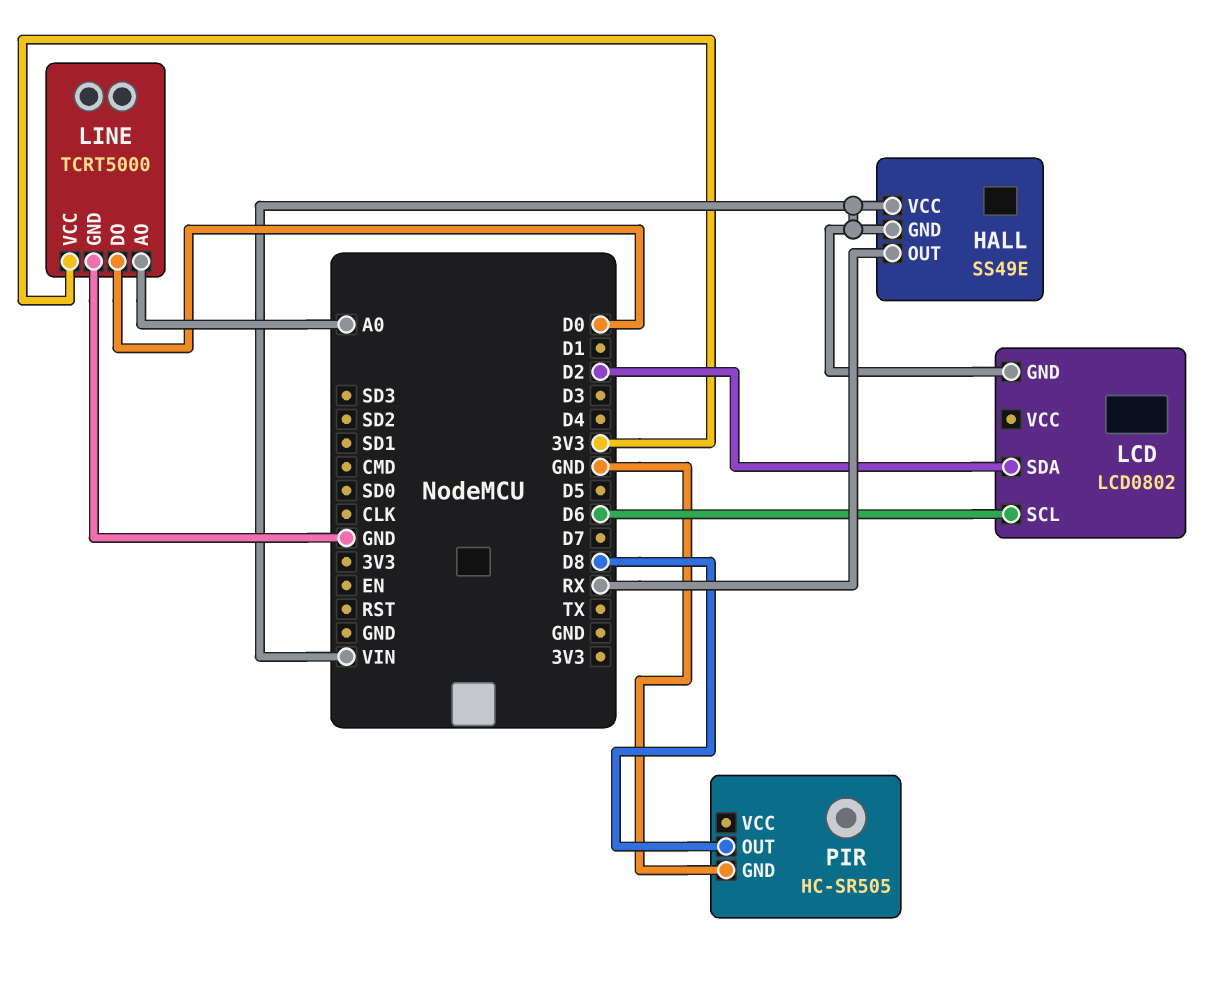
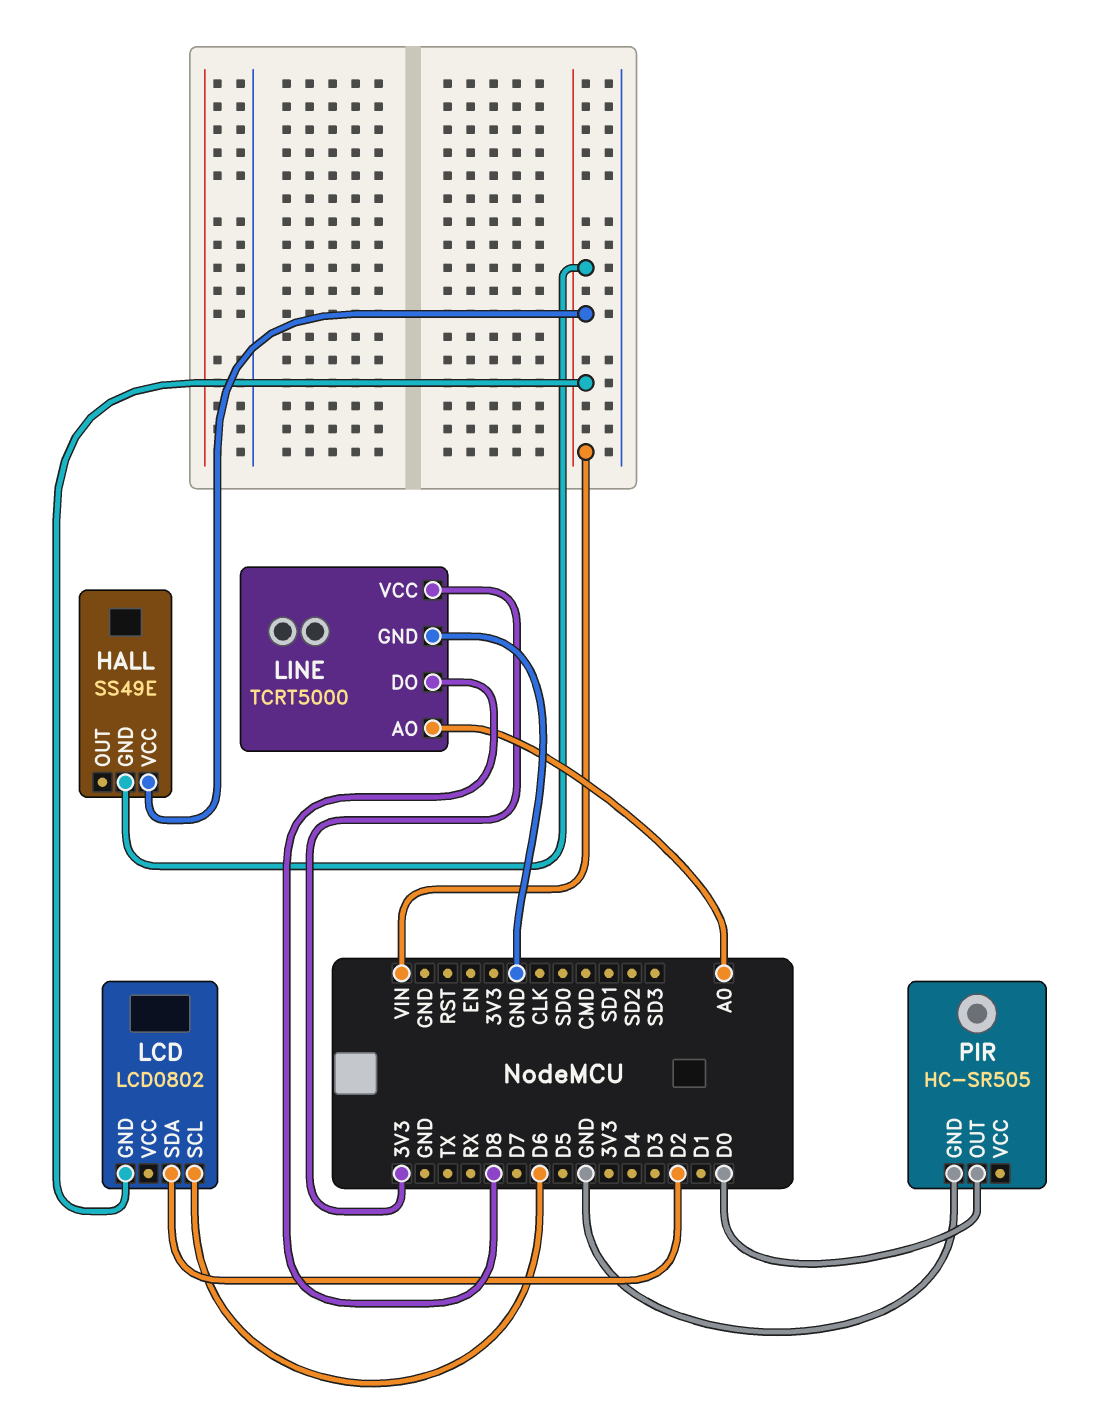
HALL pin OUT: RX -> none
LINE pin DO: D0 -> D8
PIR pin OUT: D8 -> D0

